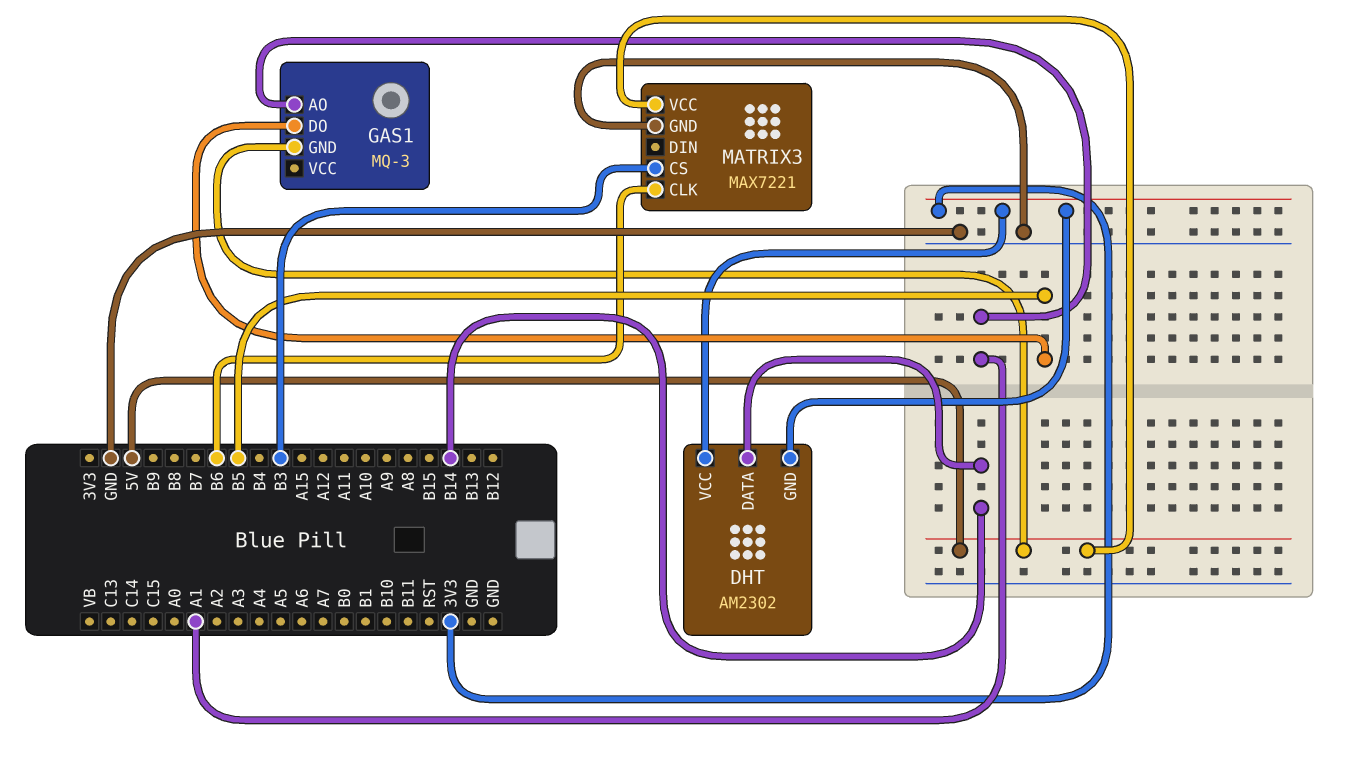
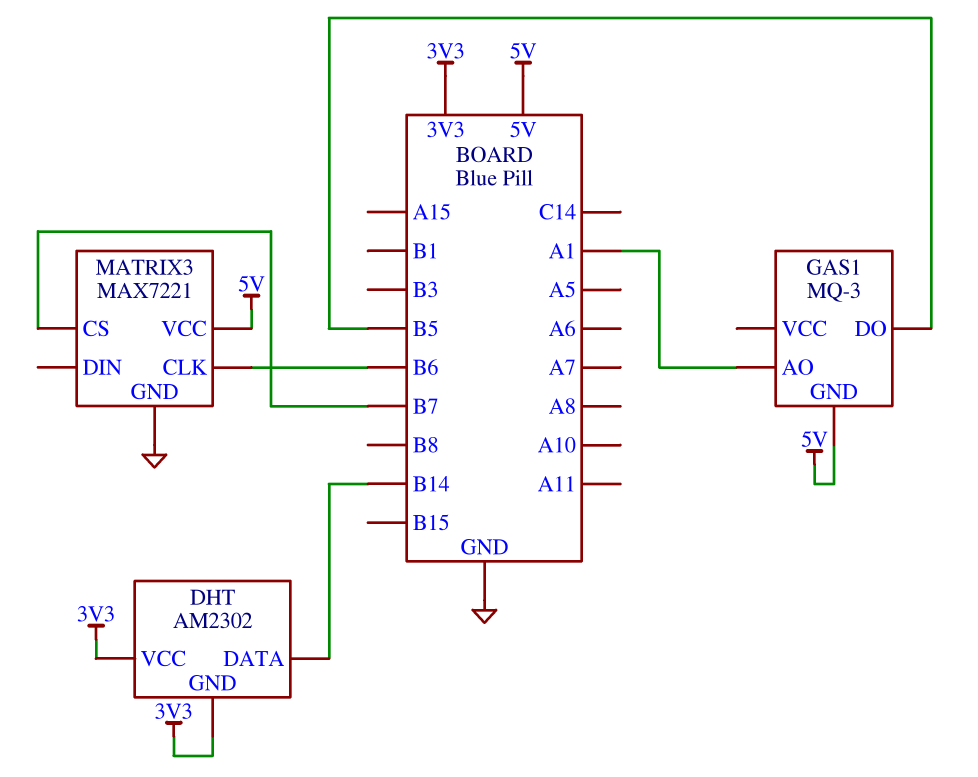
MATRIX3 pin CS: B3 -> B7

